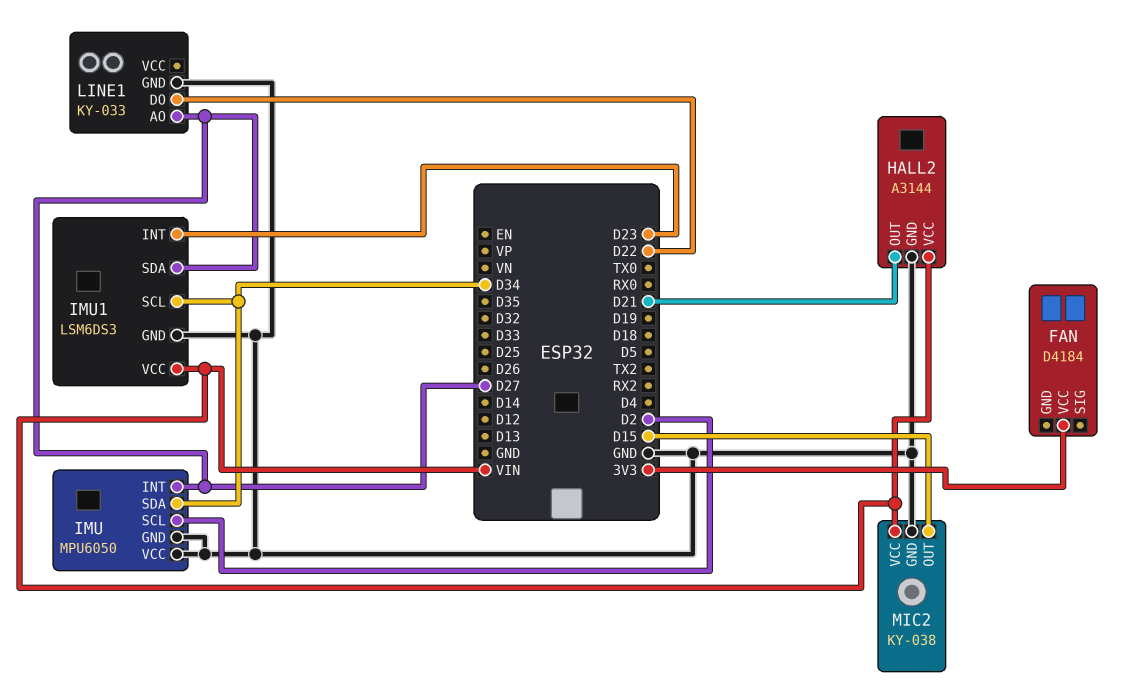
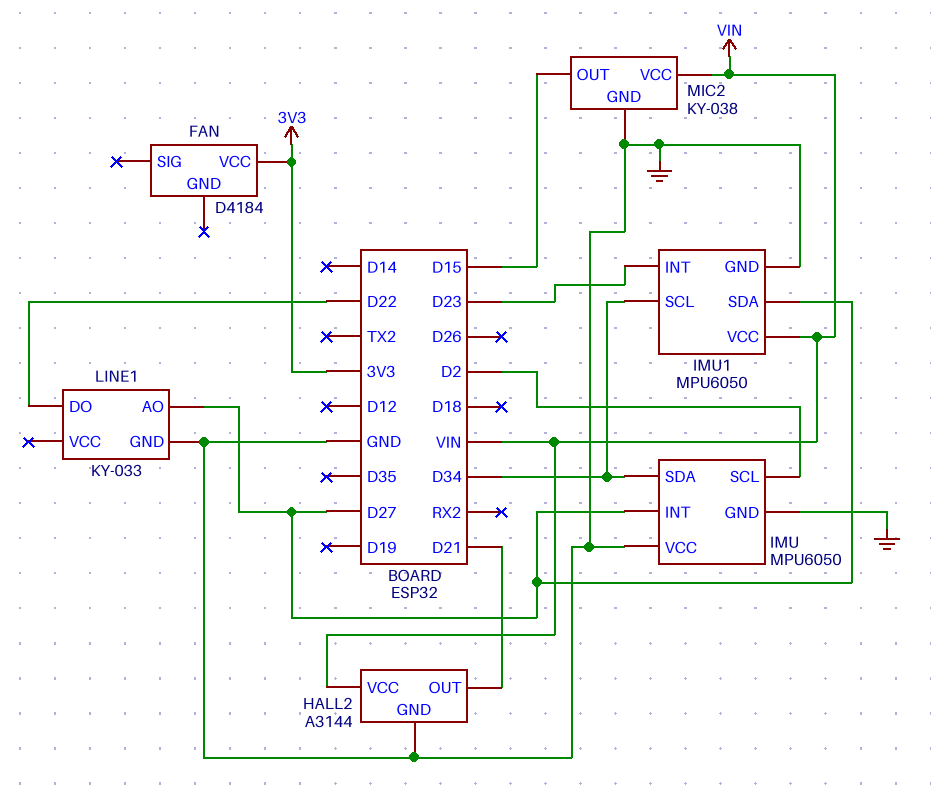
IMU1: LSM6DS3 -> MPU6050

